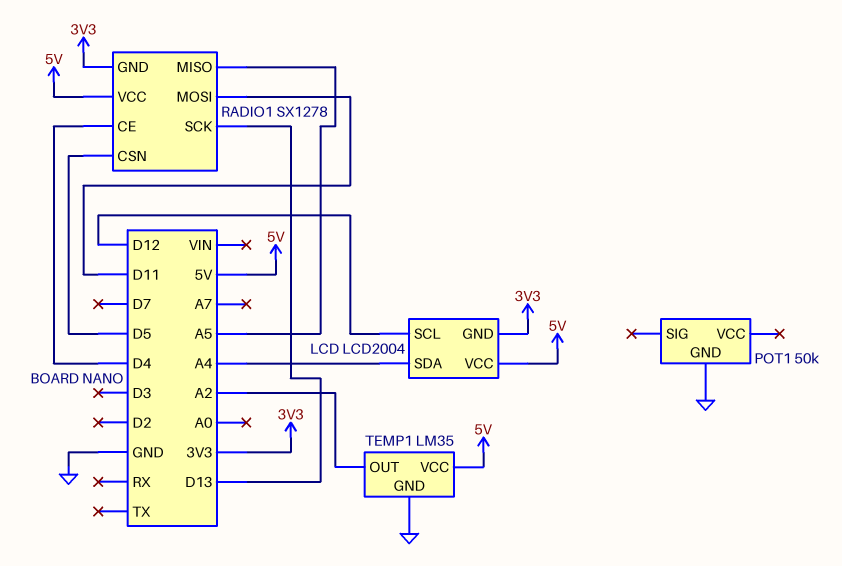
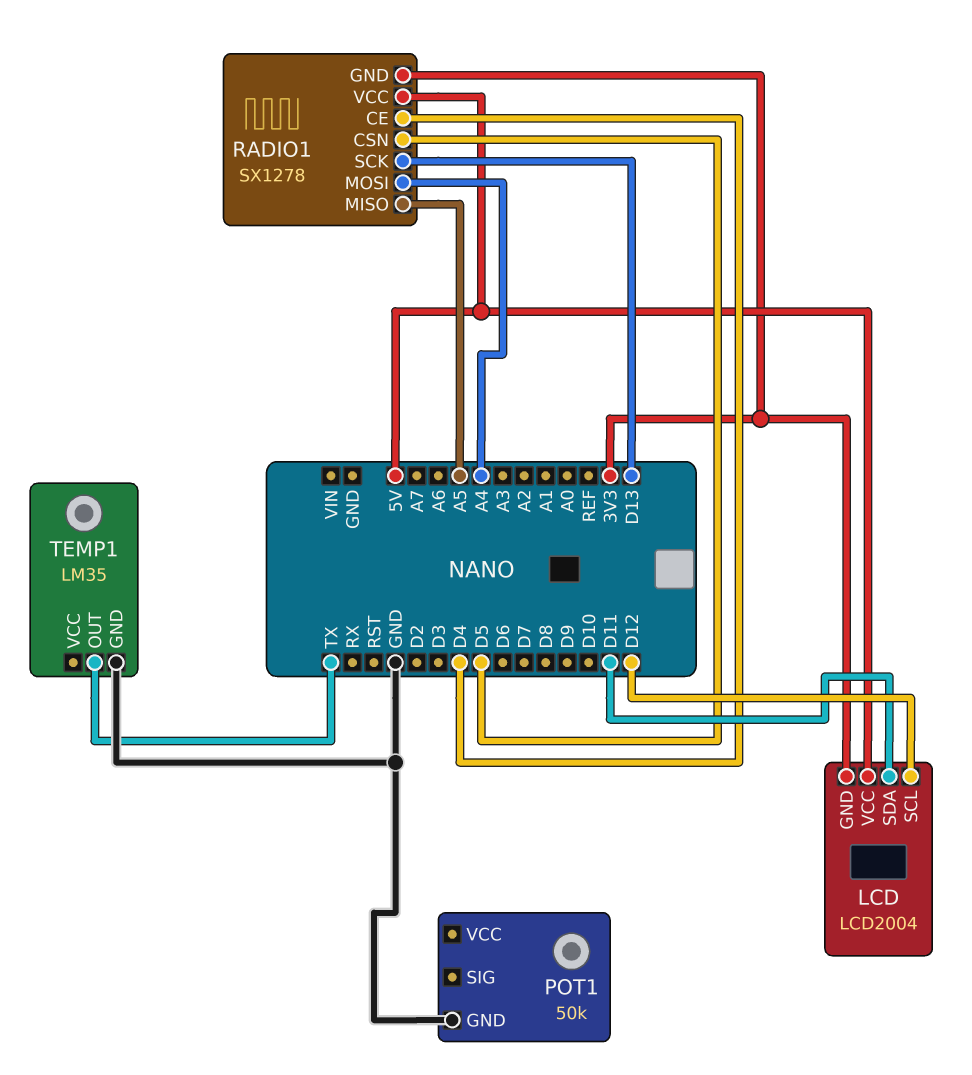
LCD pin SDA: A4 -> D11
RADIO1 pin MOSI: D11 -> A4
TEMP1 pin OUT: A2 -> TX
TEMP1 pin VCC: 5V -> none

